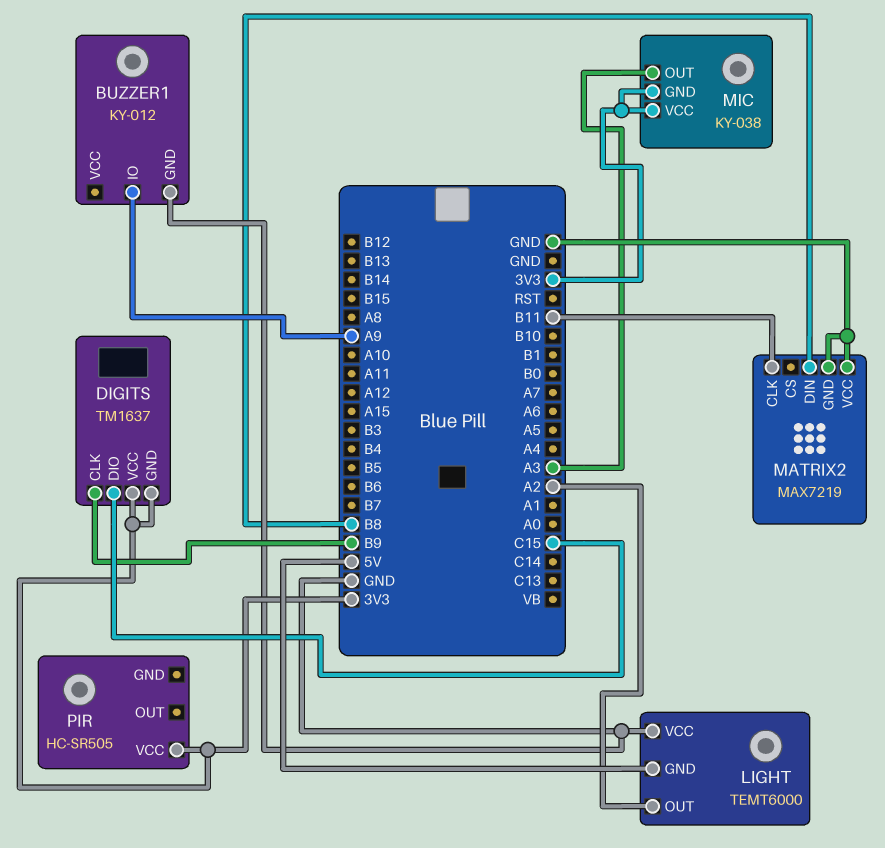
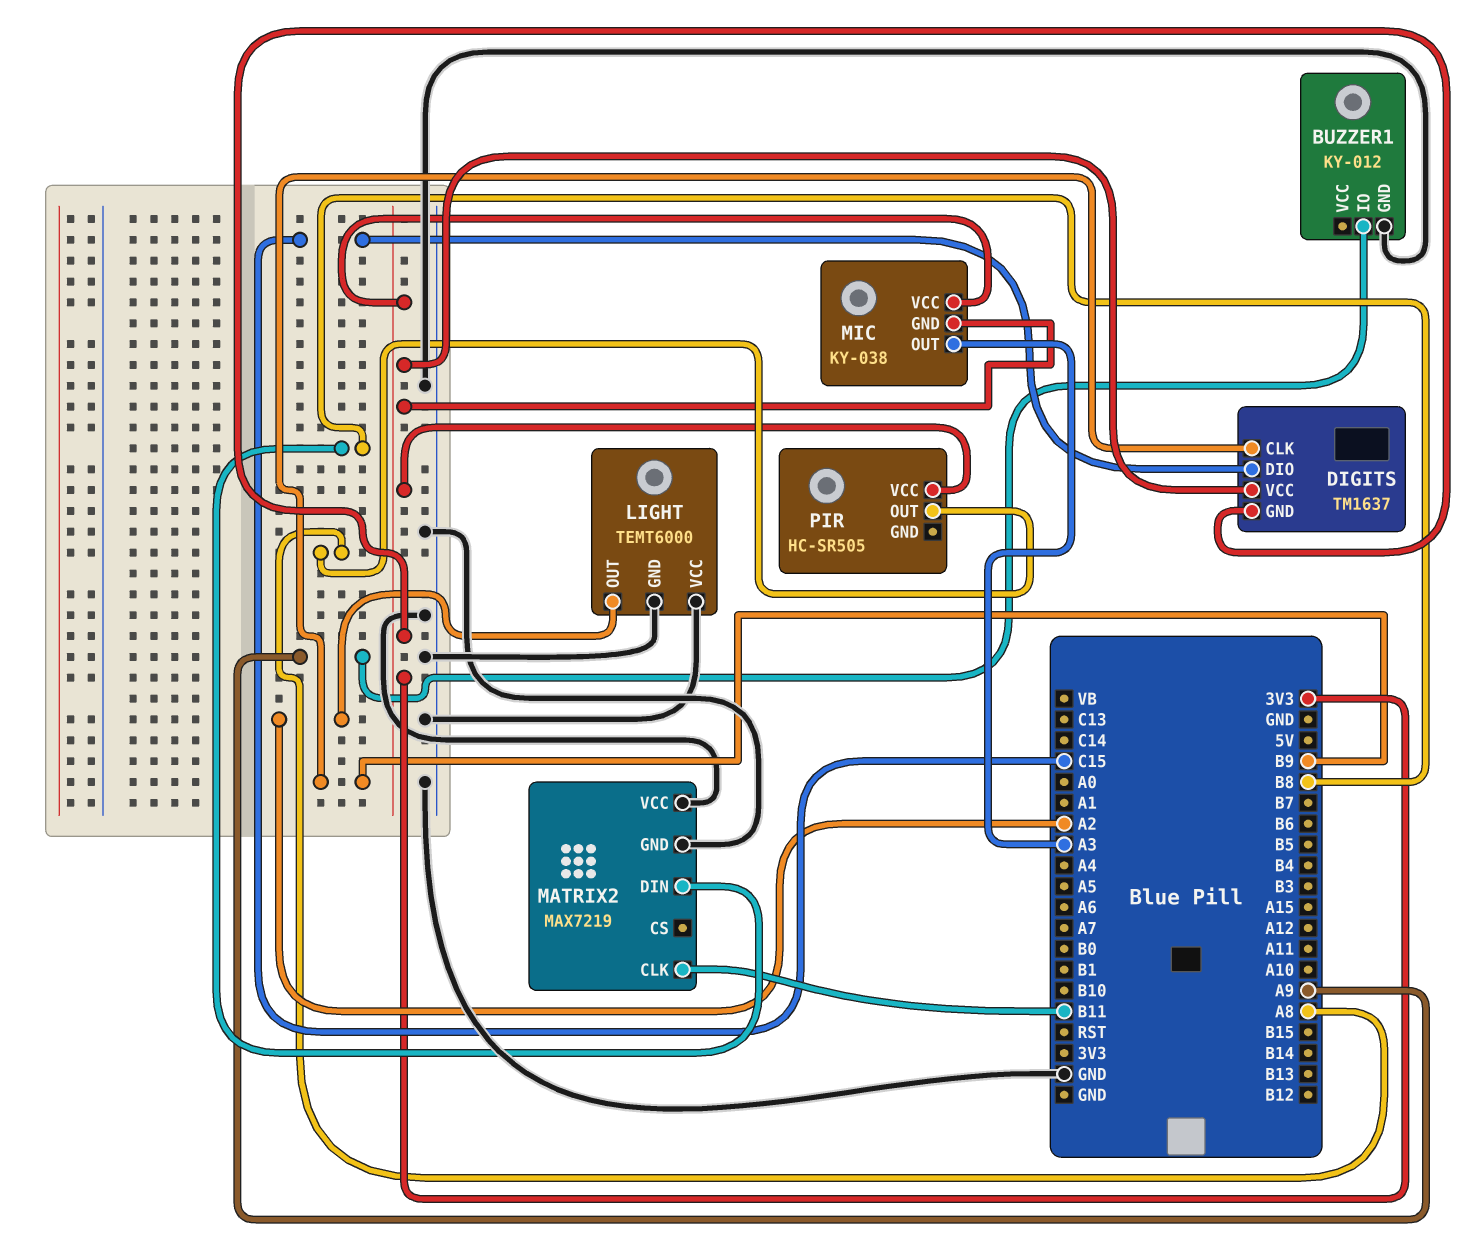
LIGHT pin GND: 5V -> GND
PIR pin OUT: none -> A8

